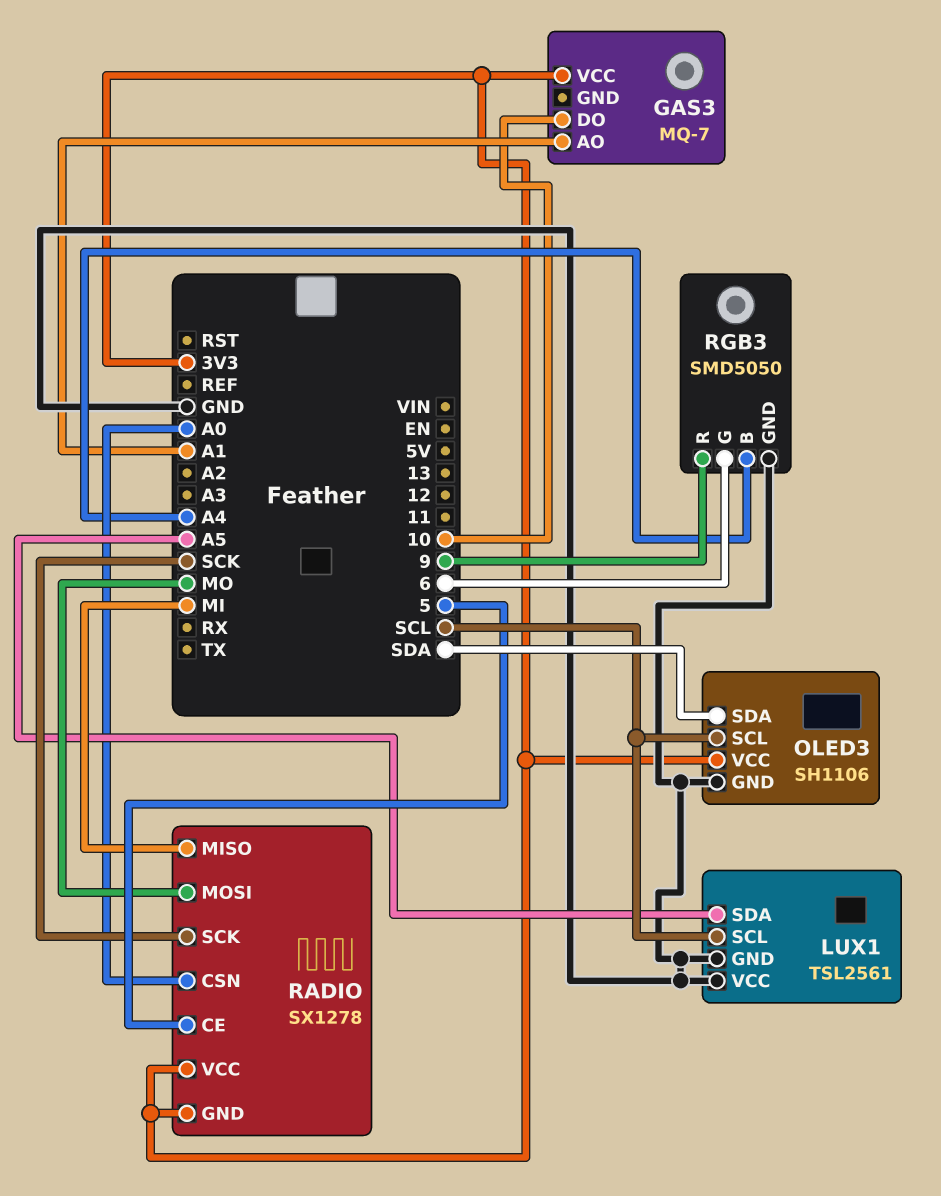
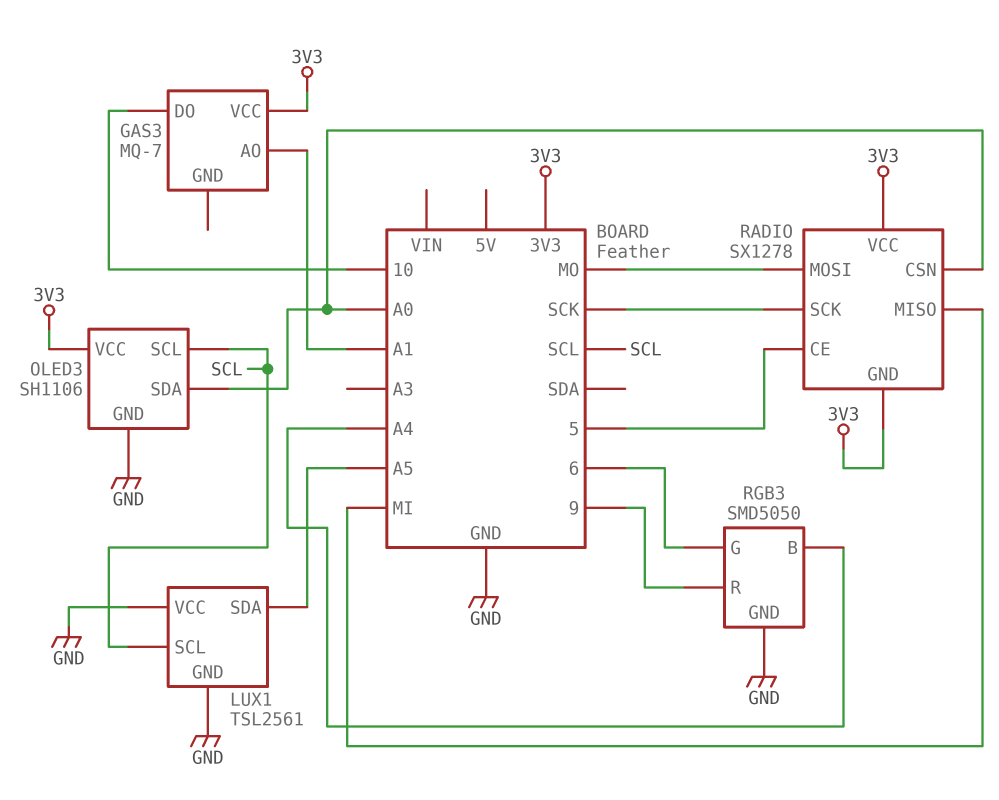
OLED3 pin SDA: SDA -> A0

